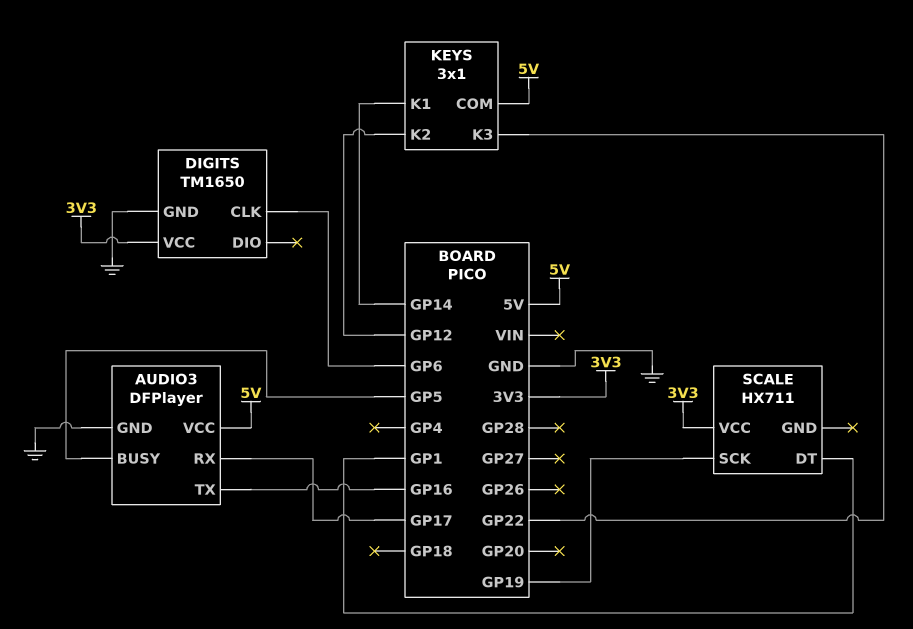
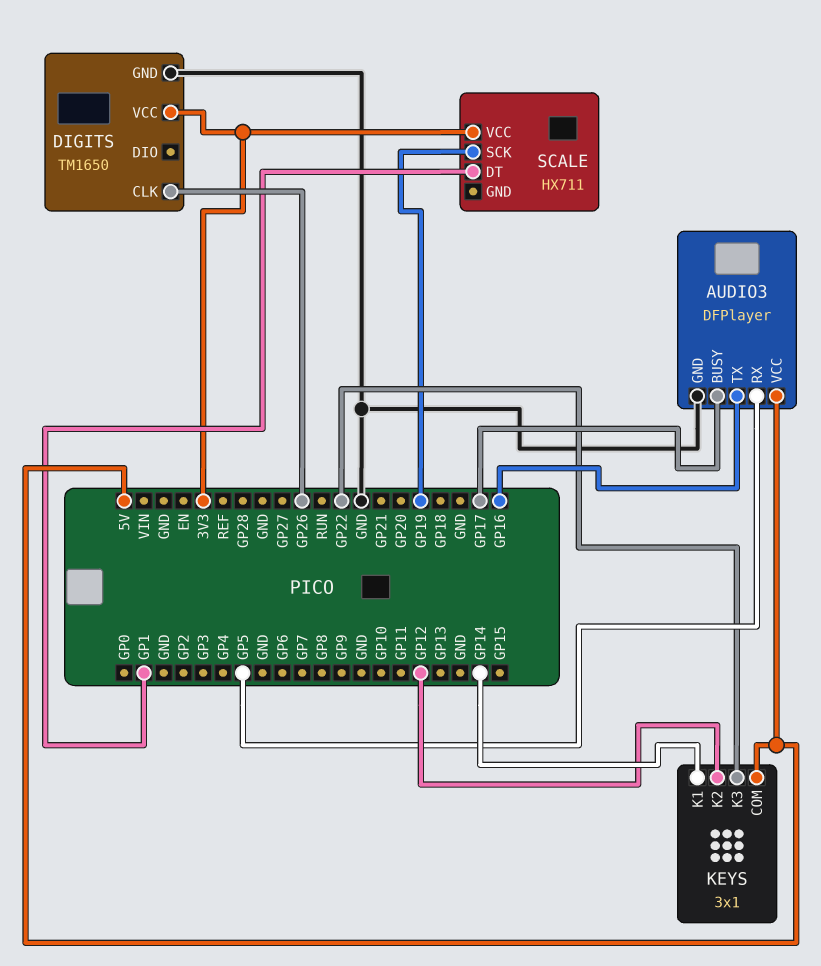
AUDIO3 pin BUSY: GP5 -> GP17
AUDIO3 pin RX: GP17 -> GP5
DIGITS pin CLK: GP6 -> GP26

